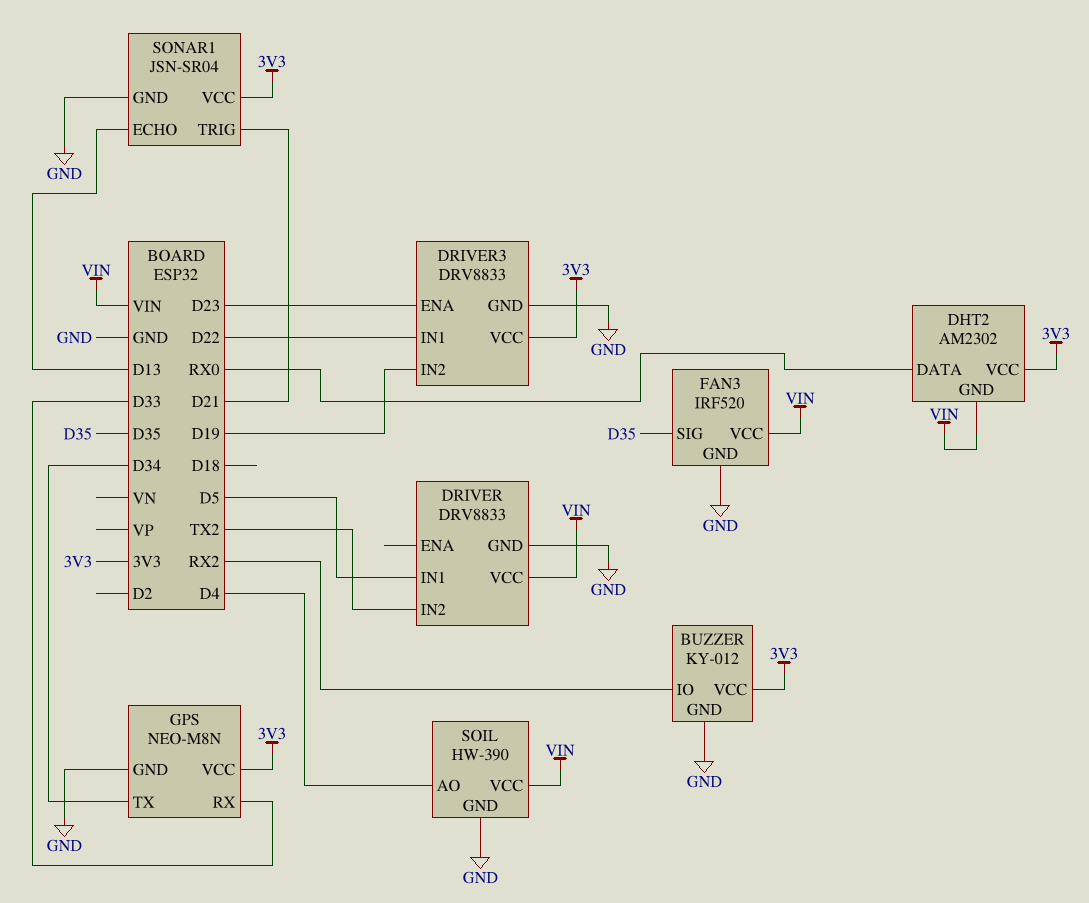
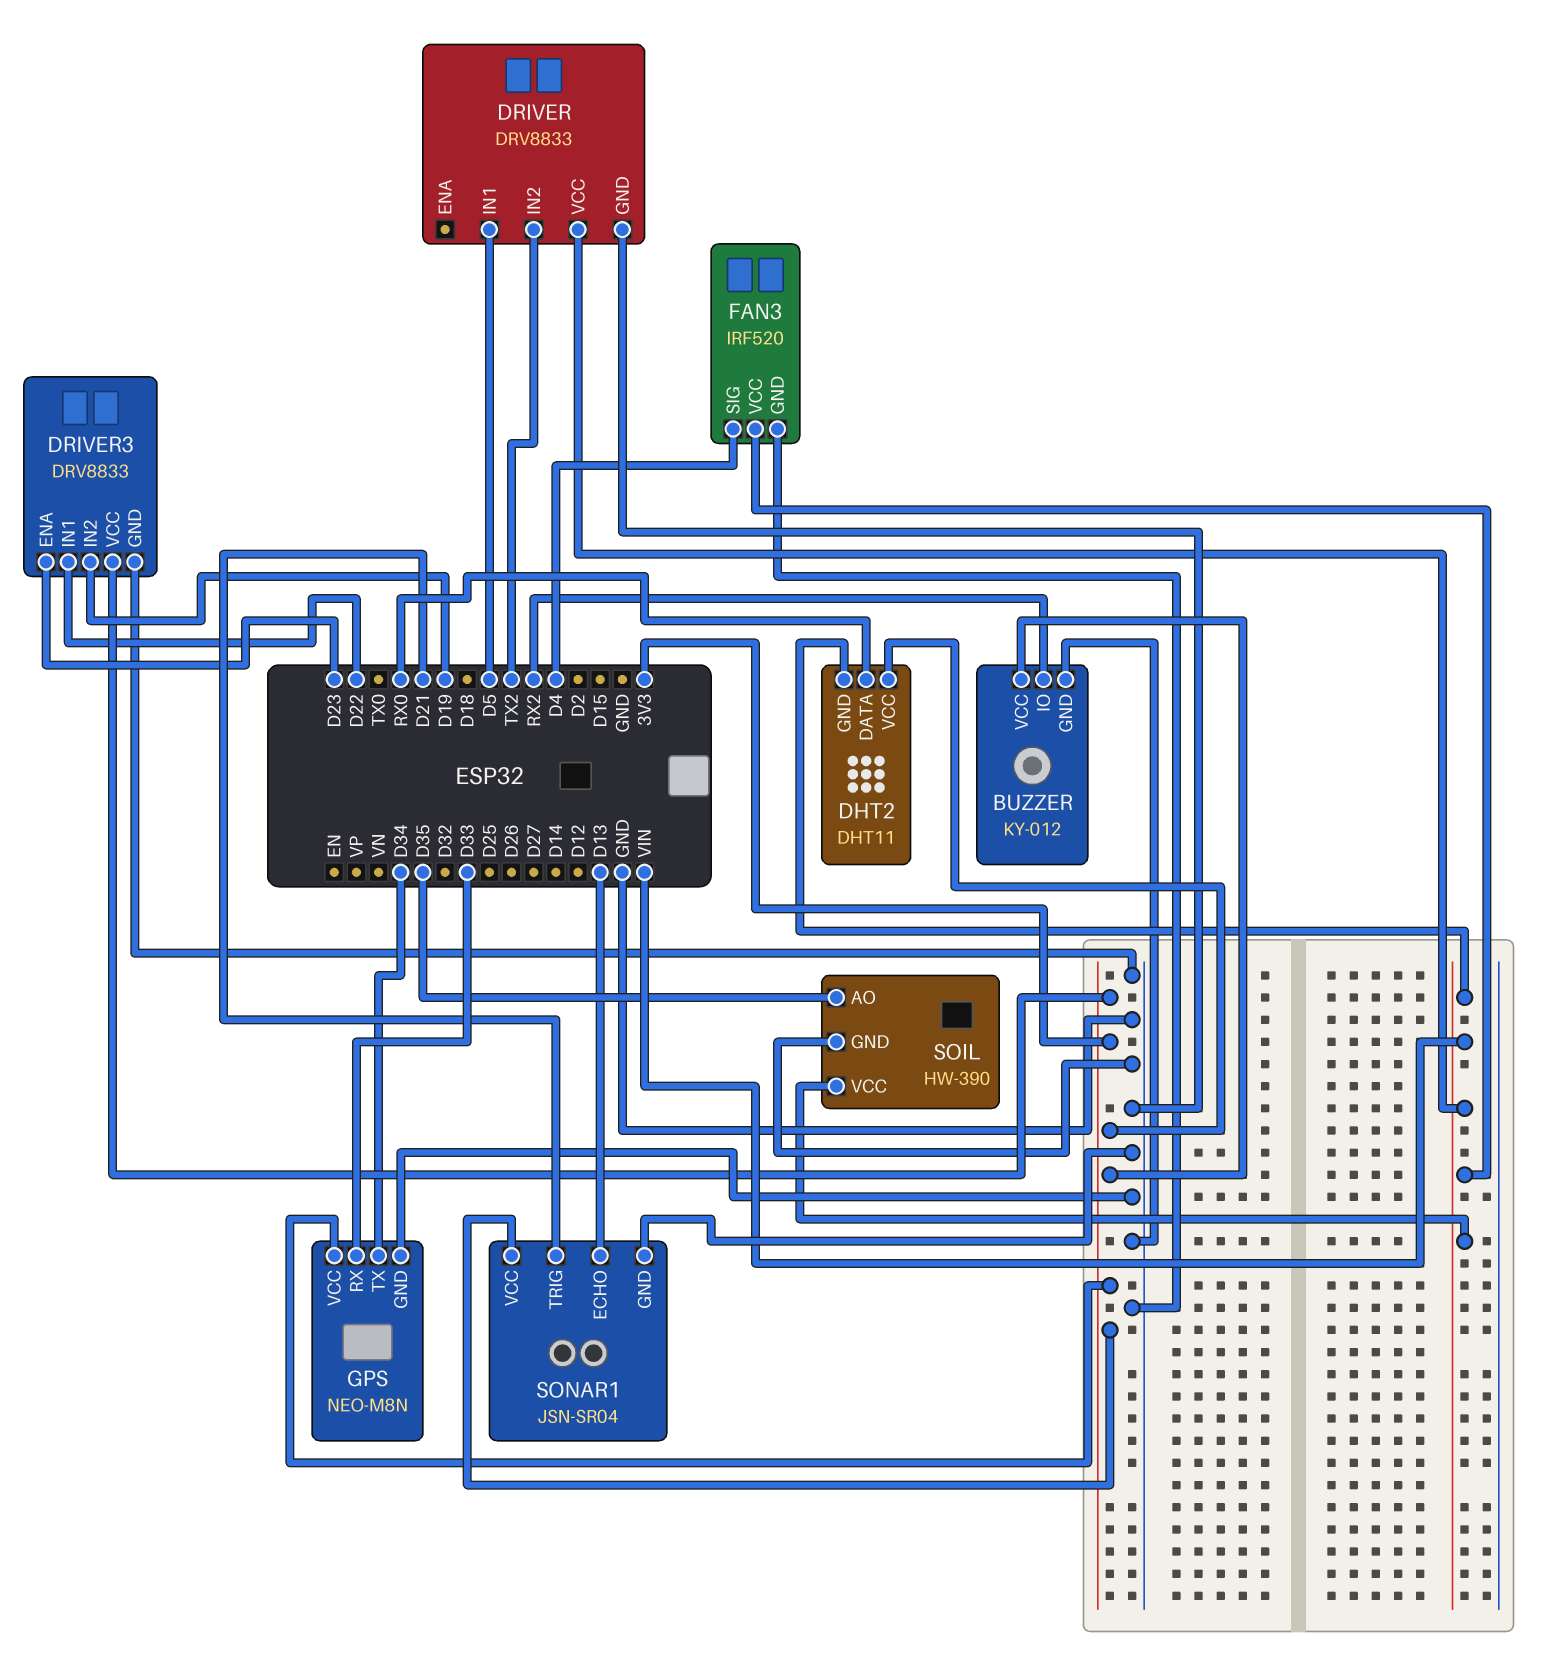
DHT2: AM2302 -> DHT11
FAN3 pin SIG: D35 -> D4
SOIL pin AO: D4 -> D35

